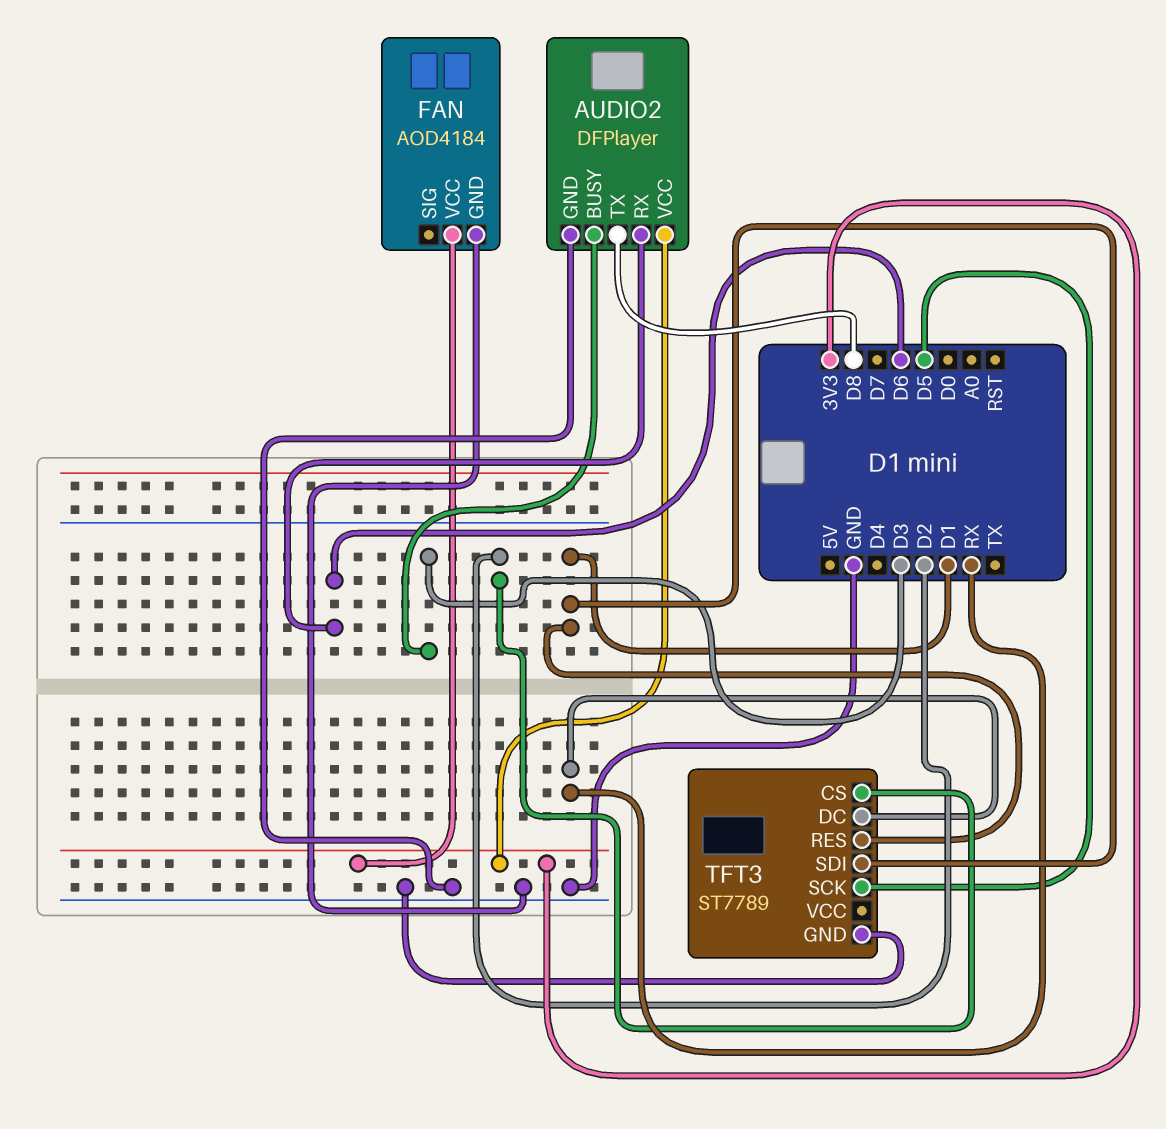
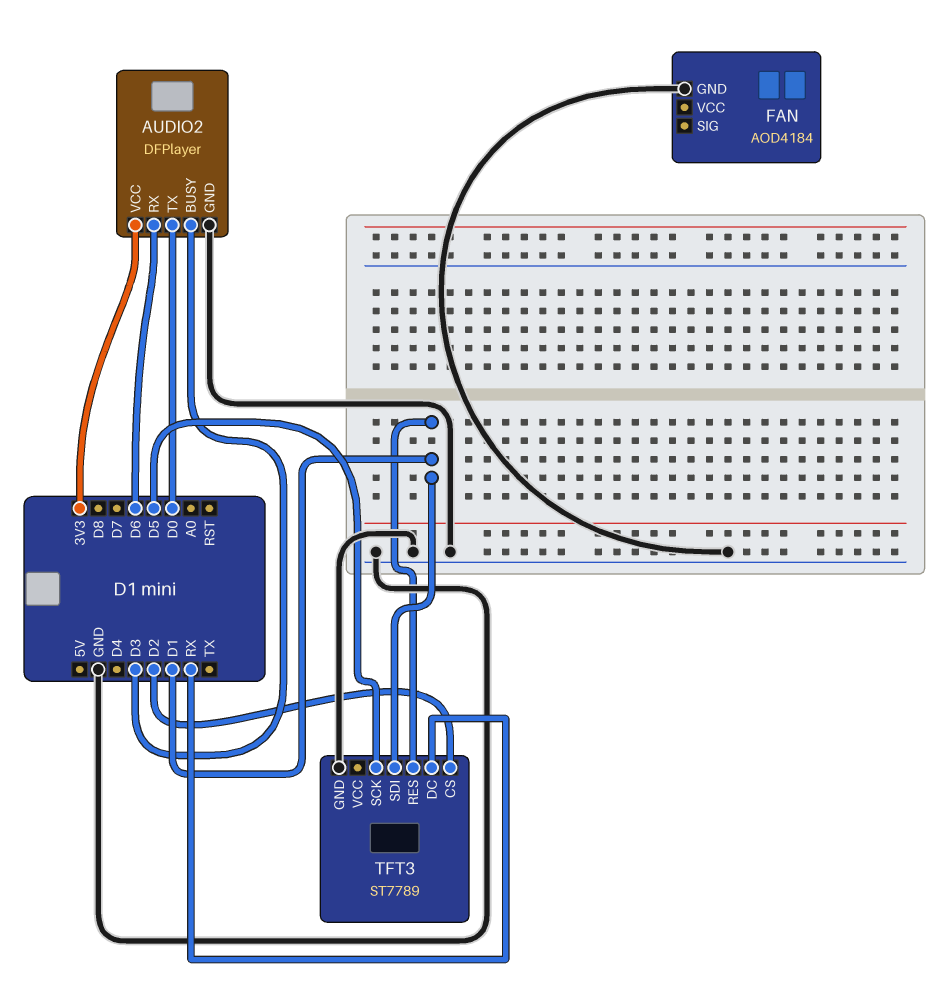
AUDIO2 pin TX: D8 -> D0
FAN pin VCC: 3V3 -> none

